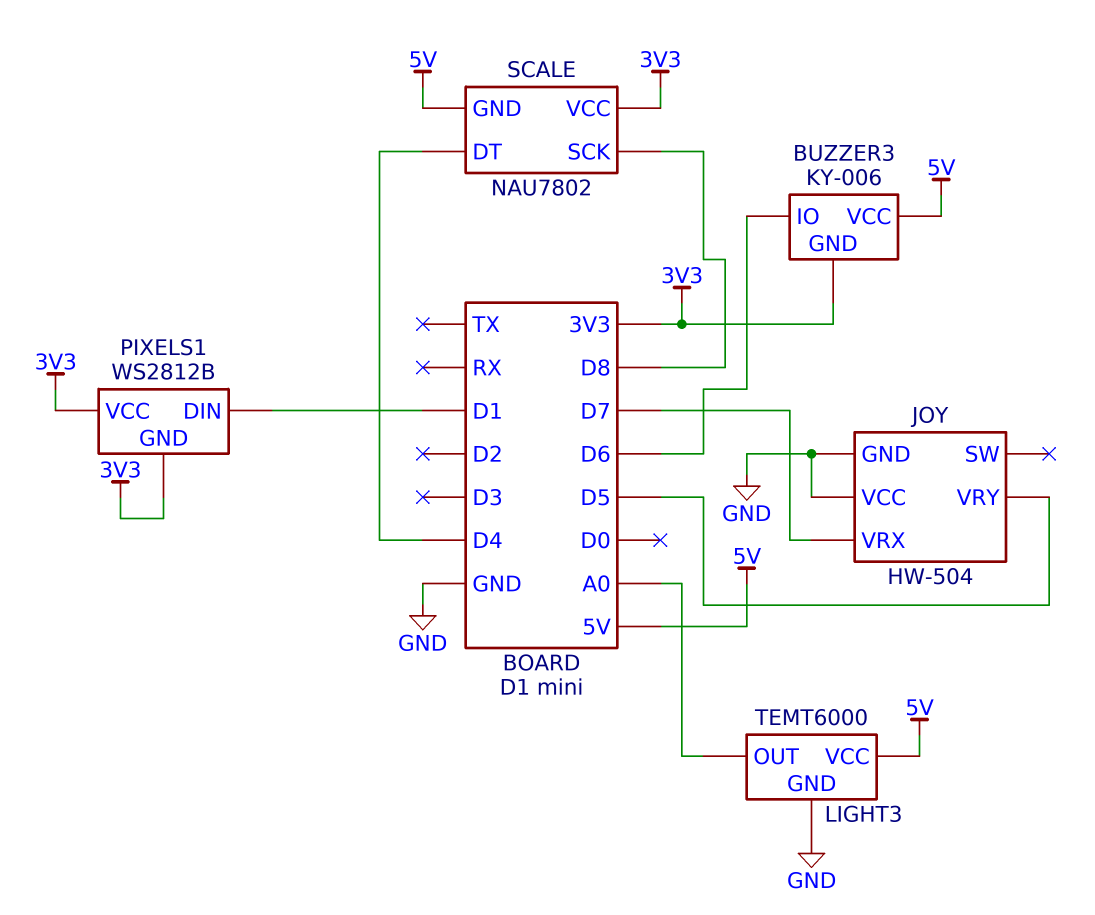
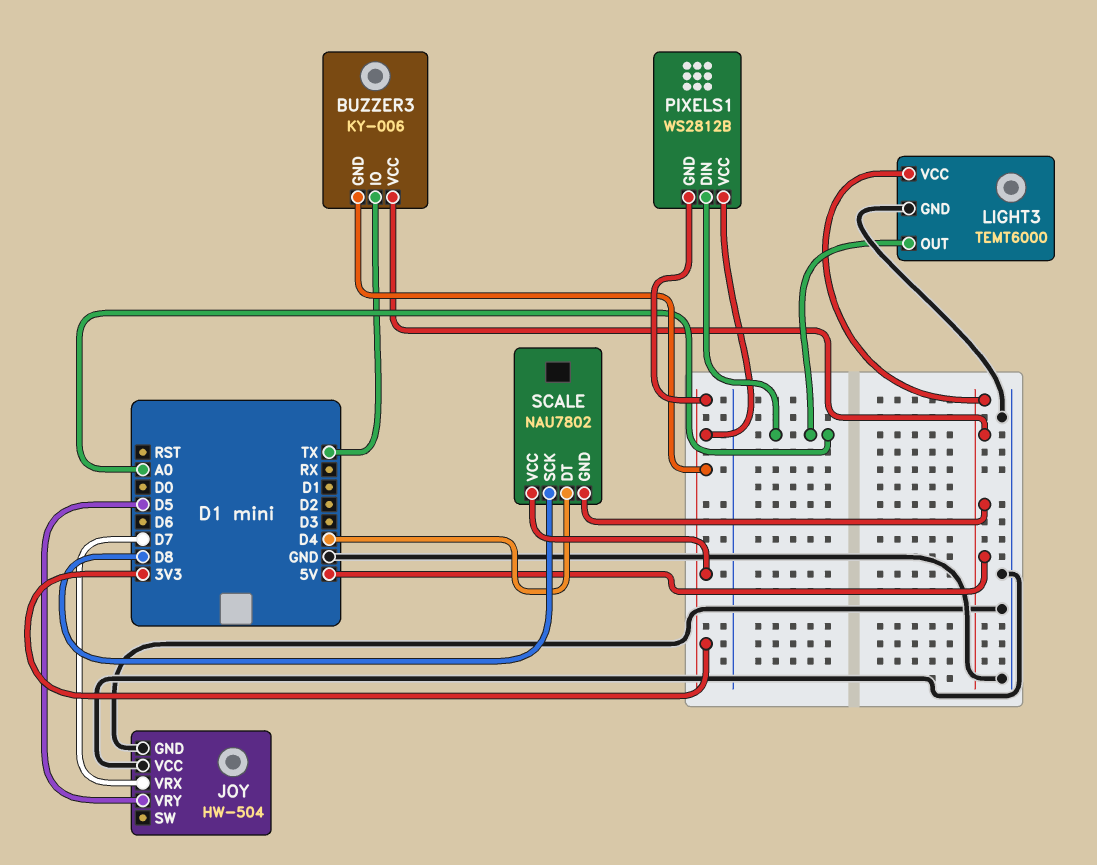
BUZZER3 pin IO: D6 -> TX
PIXELS1 pin DIN: D1 -> A0

